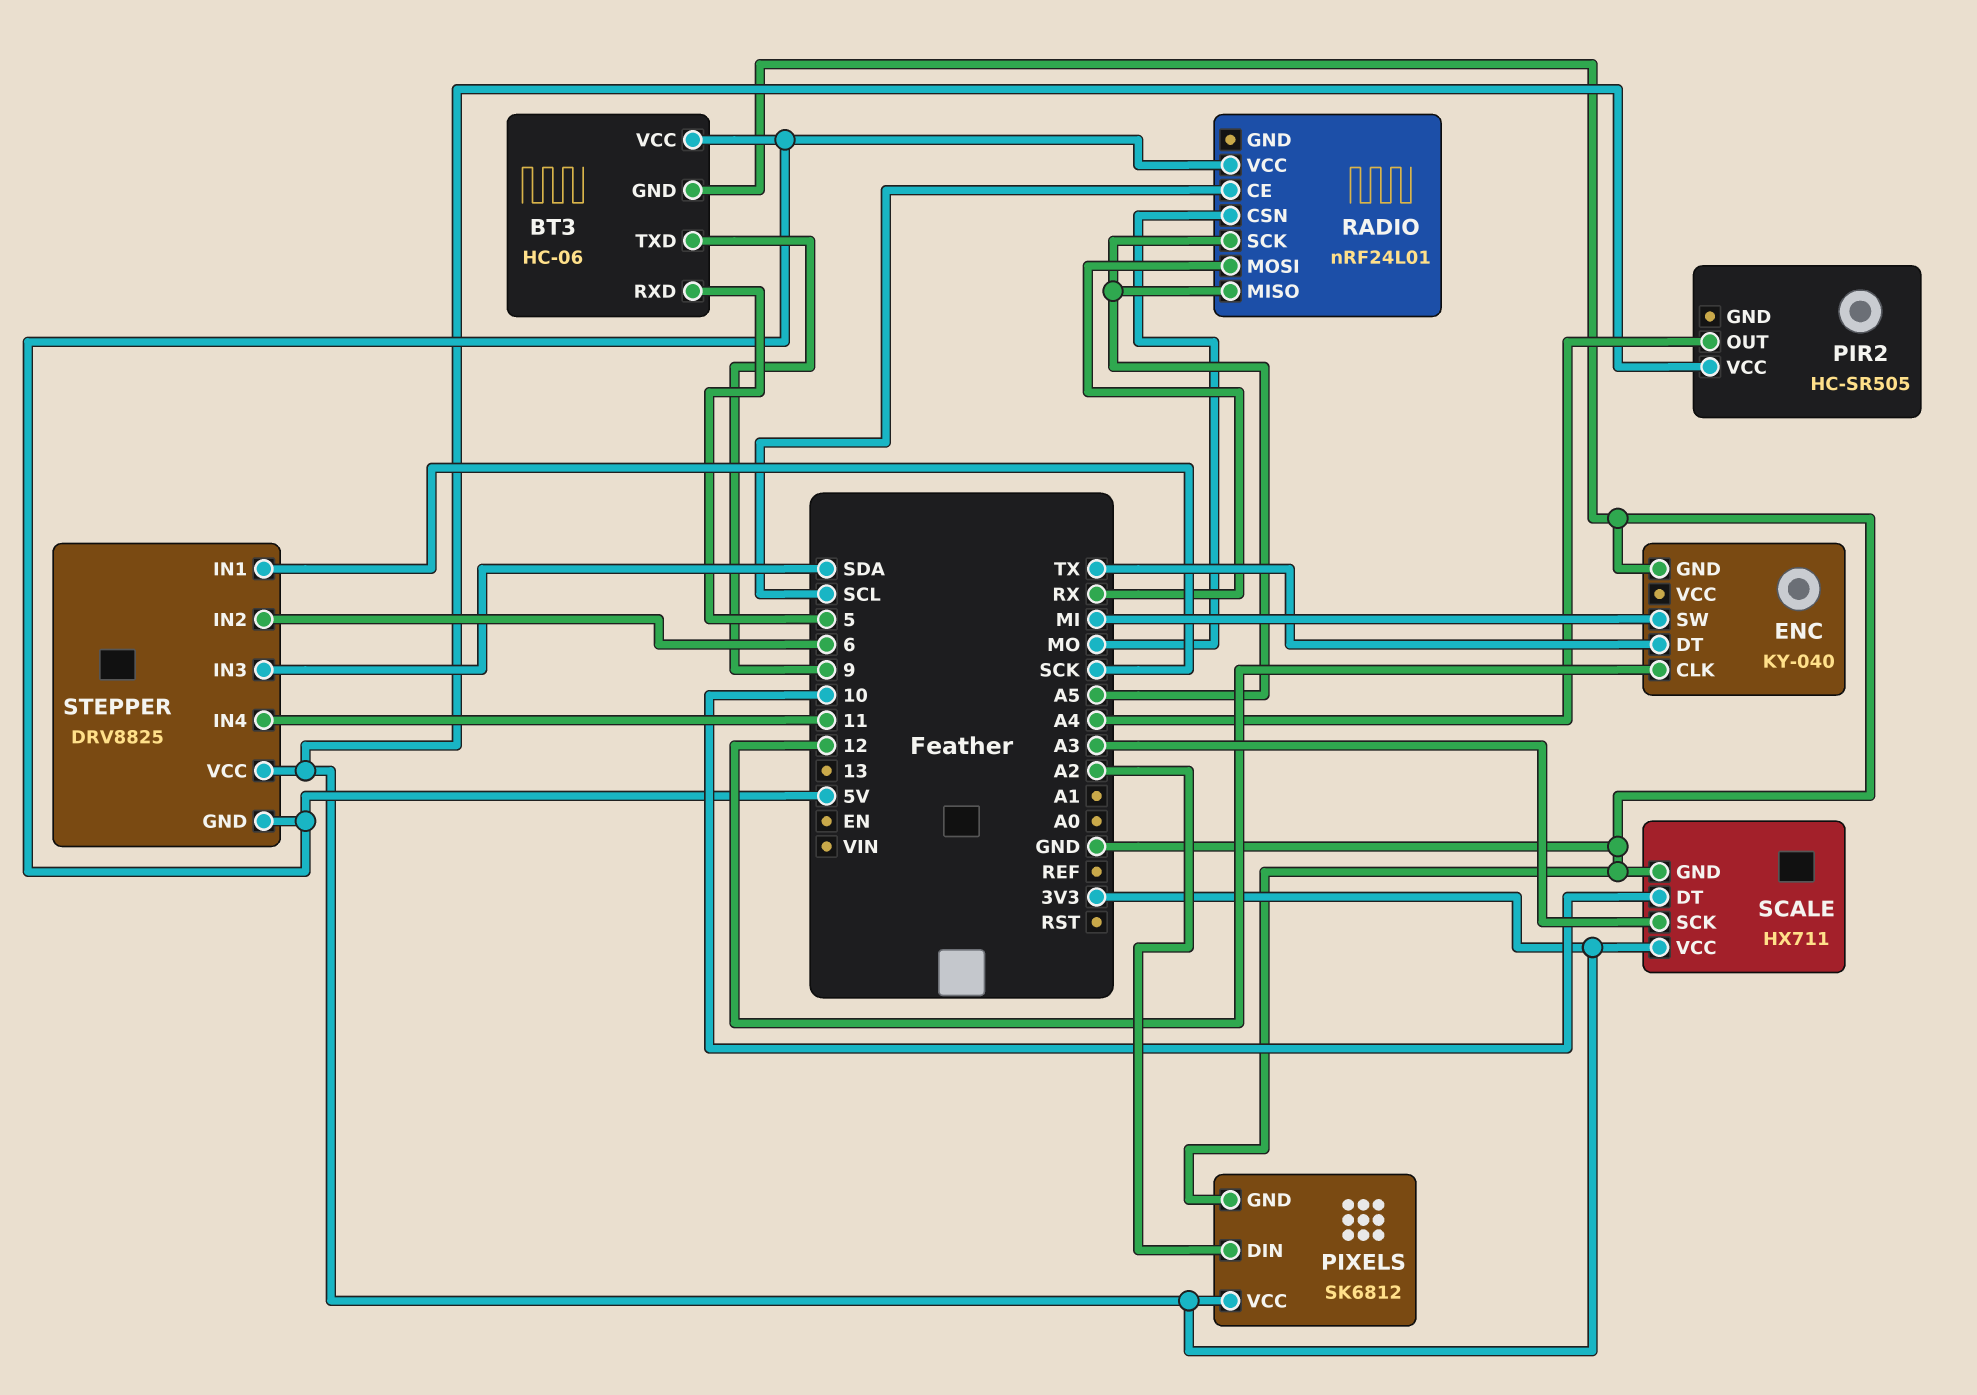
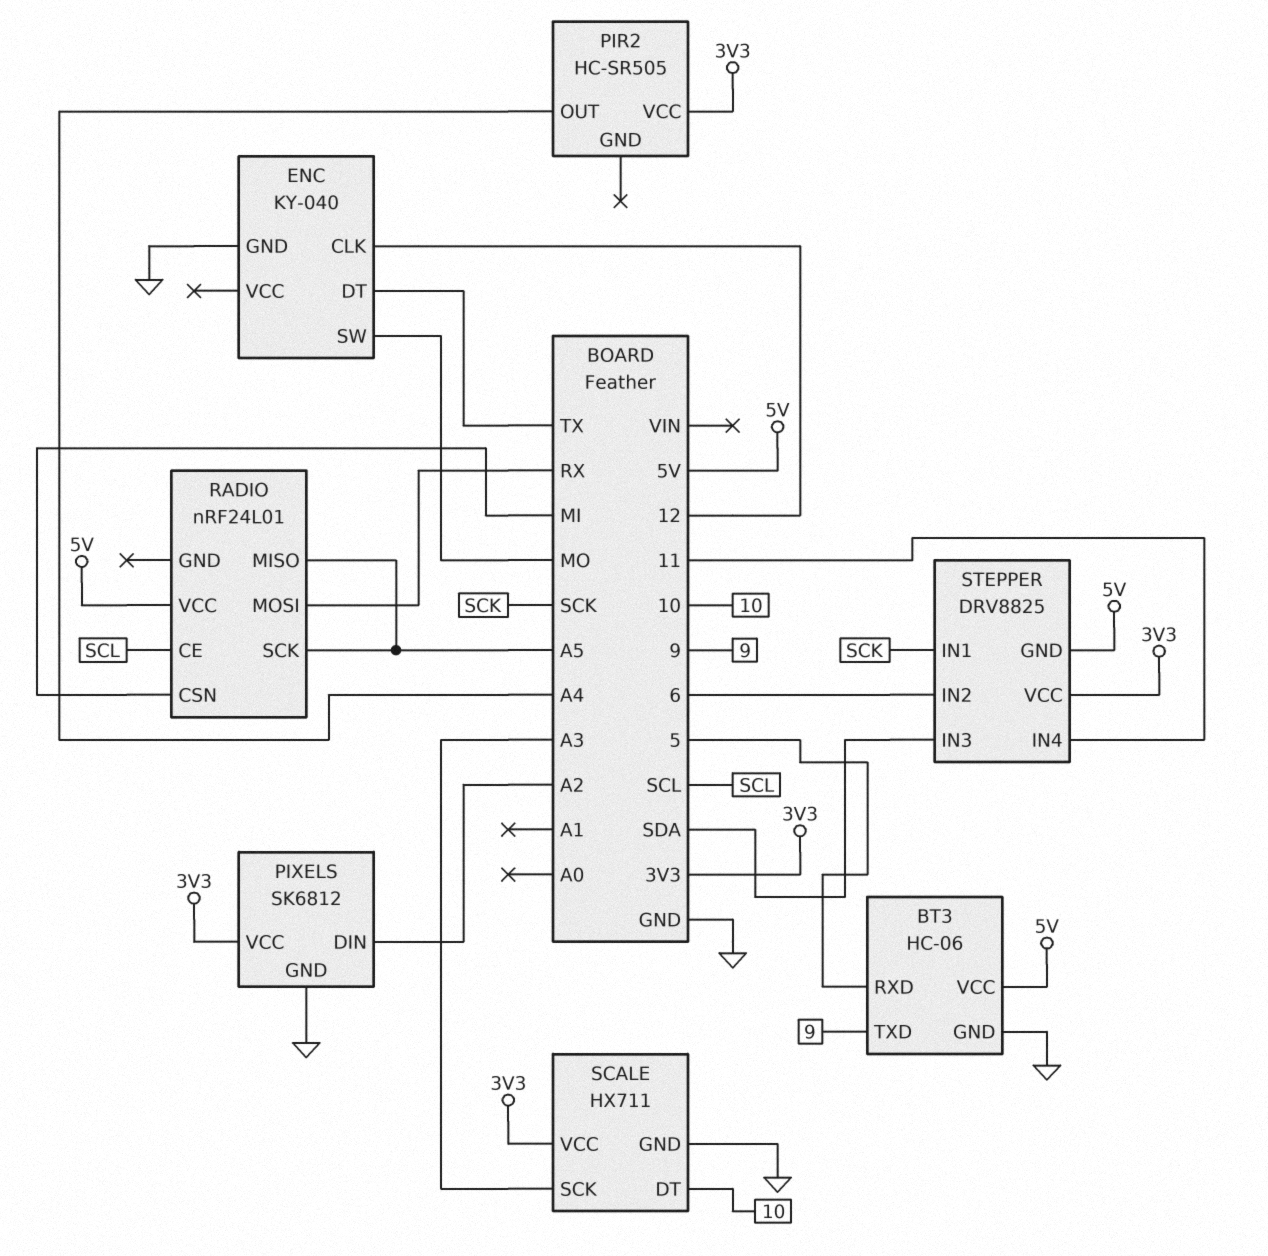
ENC pin SW: MI -> MO
RADIO pin CSN: MO -> MI

